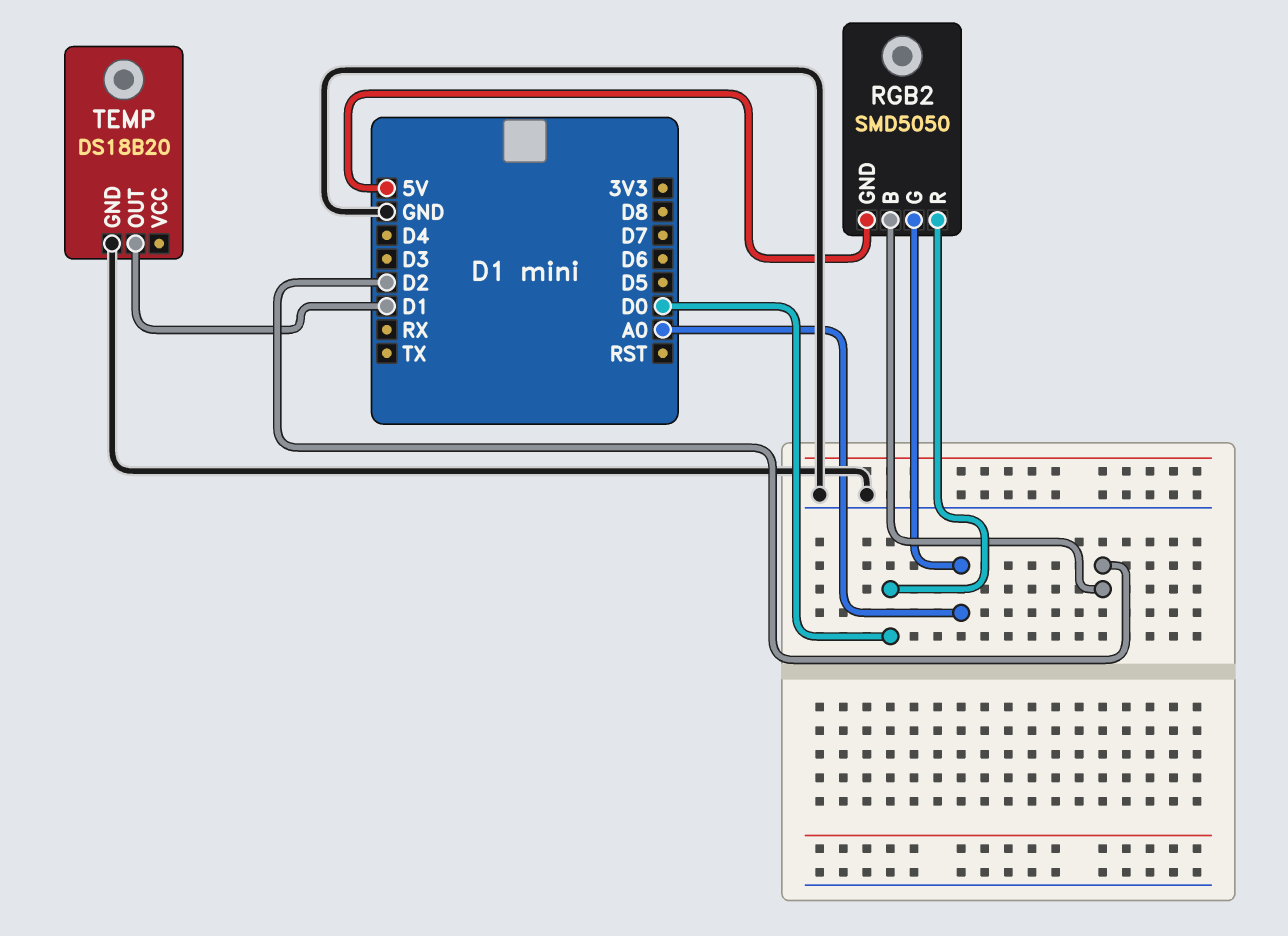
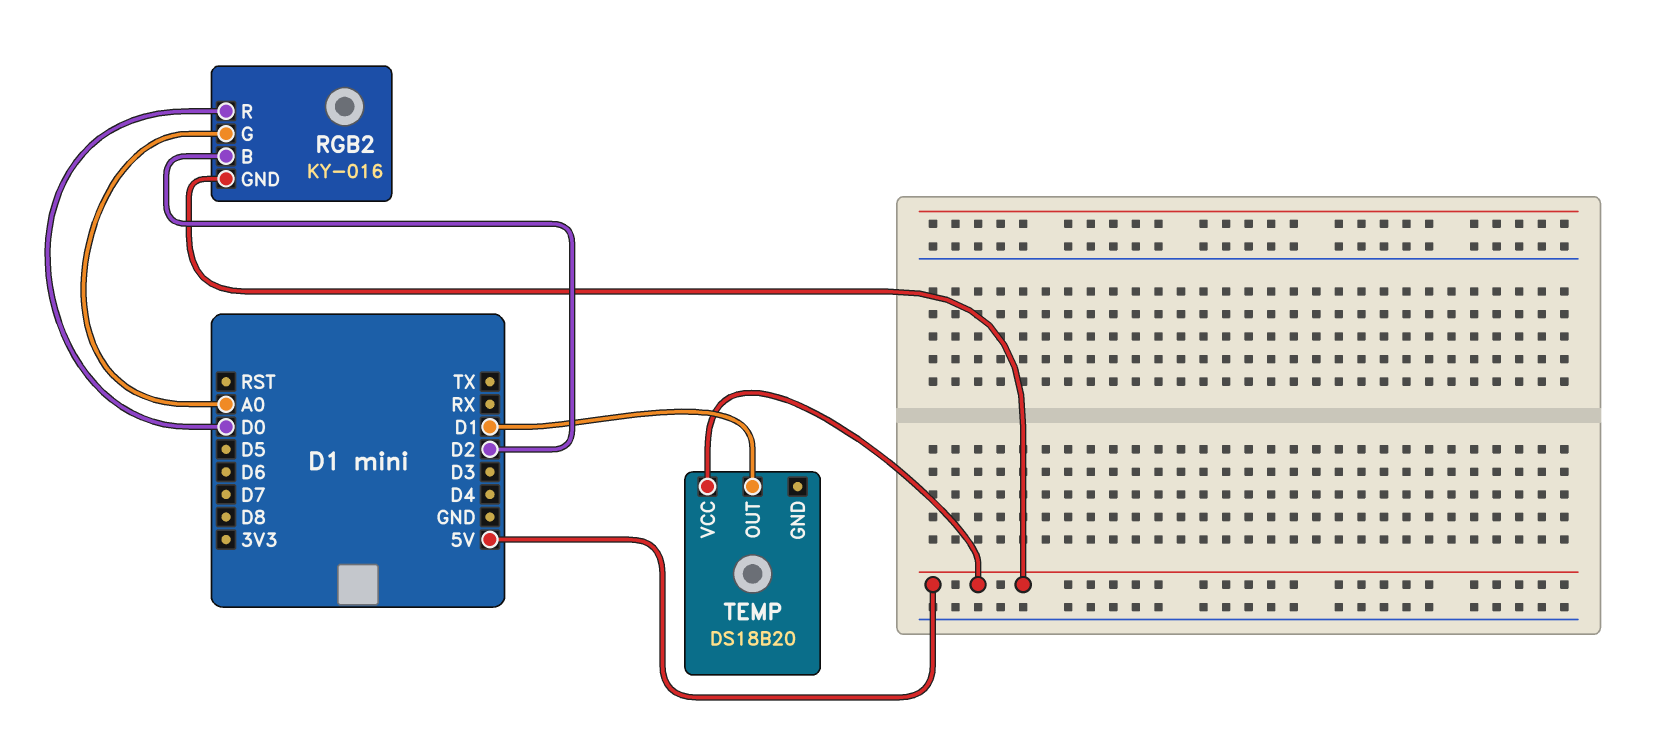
RGB2: SMD5050 -> KY-016
TEMP pin GND: GND -> none
TEMP pin VCC: none -> 5V

